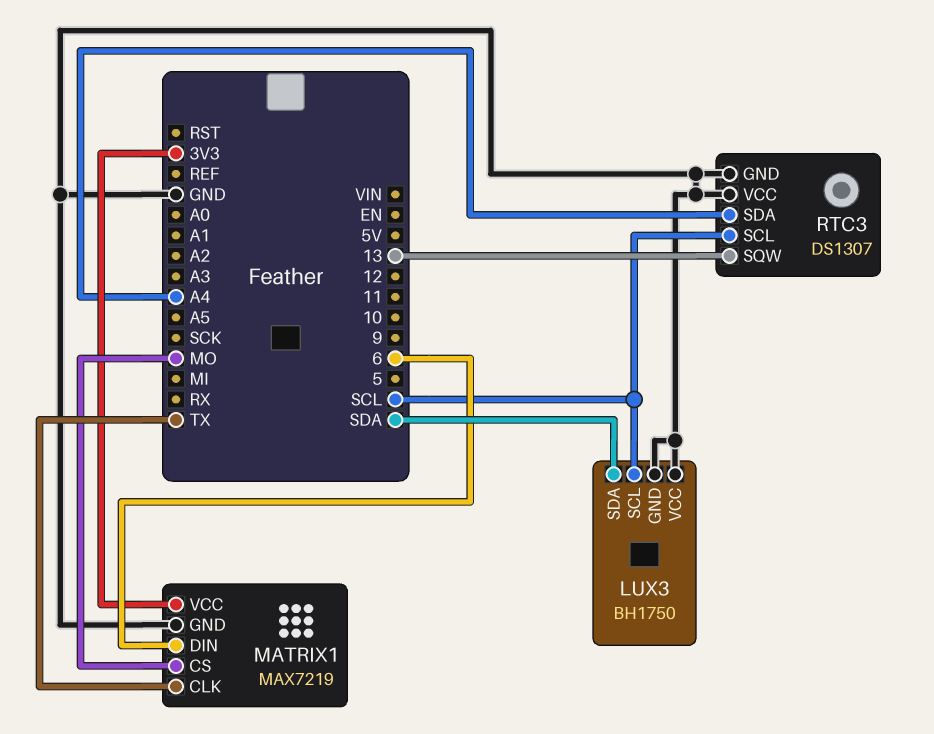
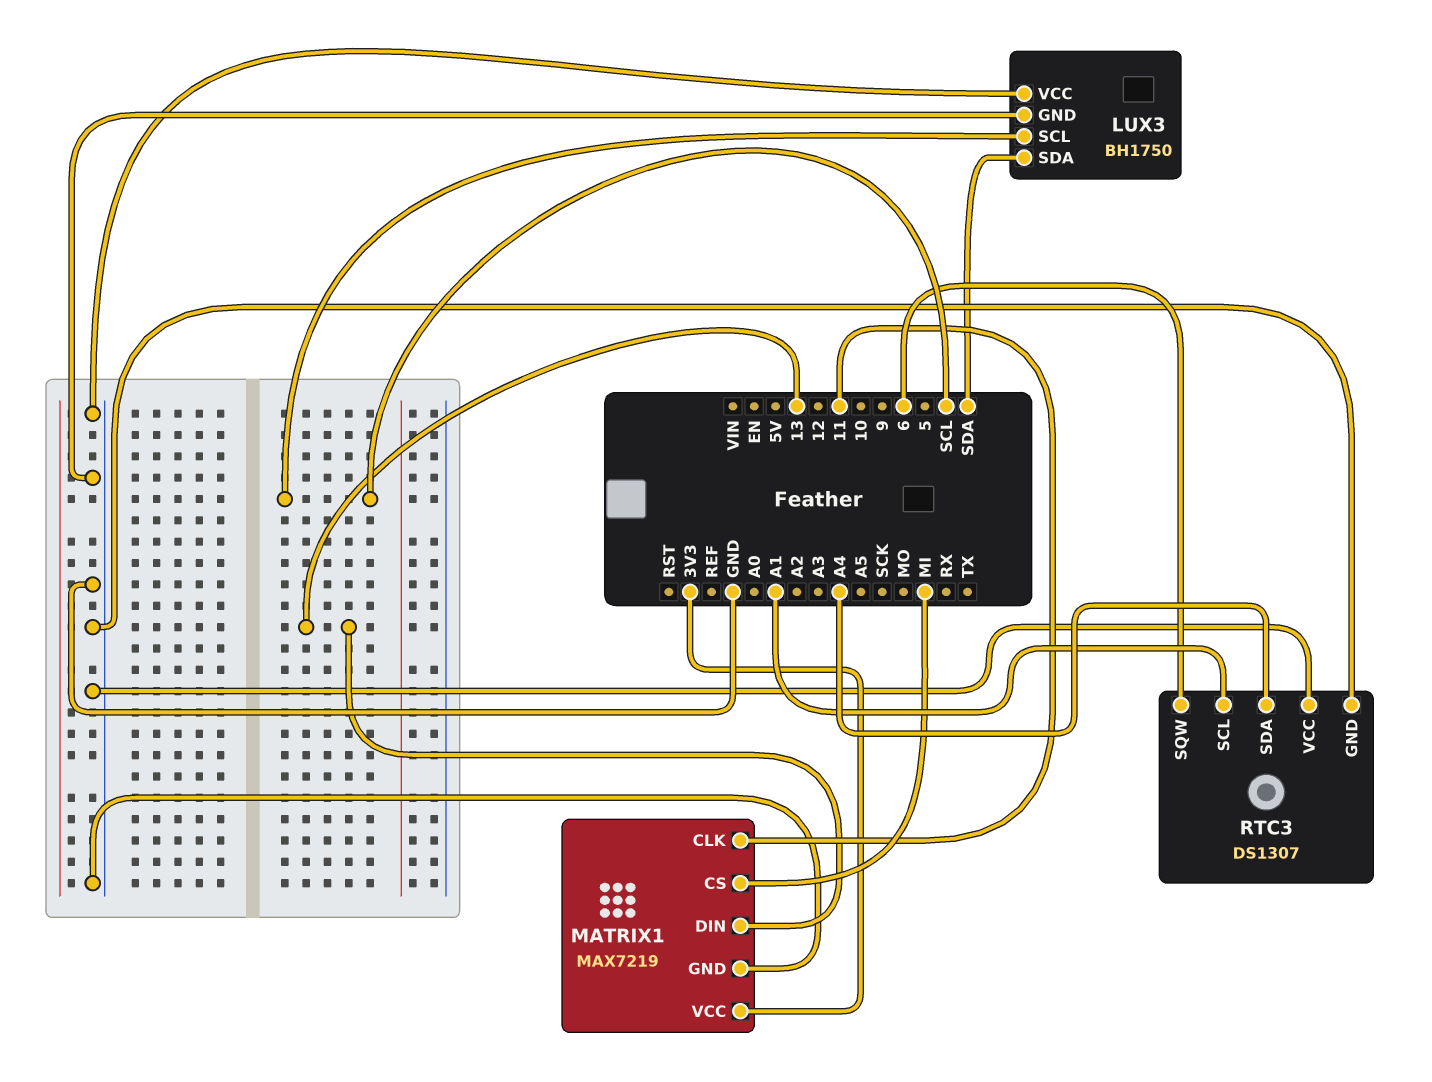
MATRIX1 pin CLK: TX -> 11
MATRIX1 pin CS: MO -> MI
MATRIX1 pin DIN: 6 -> 13
RTC3 pin SCL: SCL -> A1
RTC3 pin SQW: 13 -> 6

